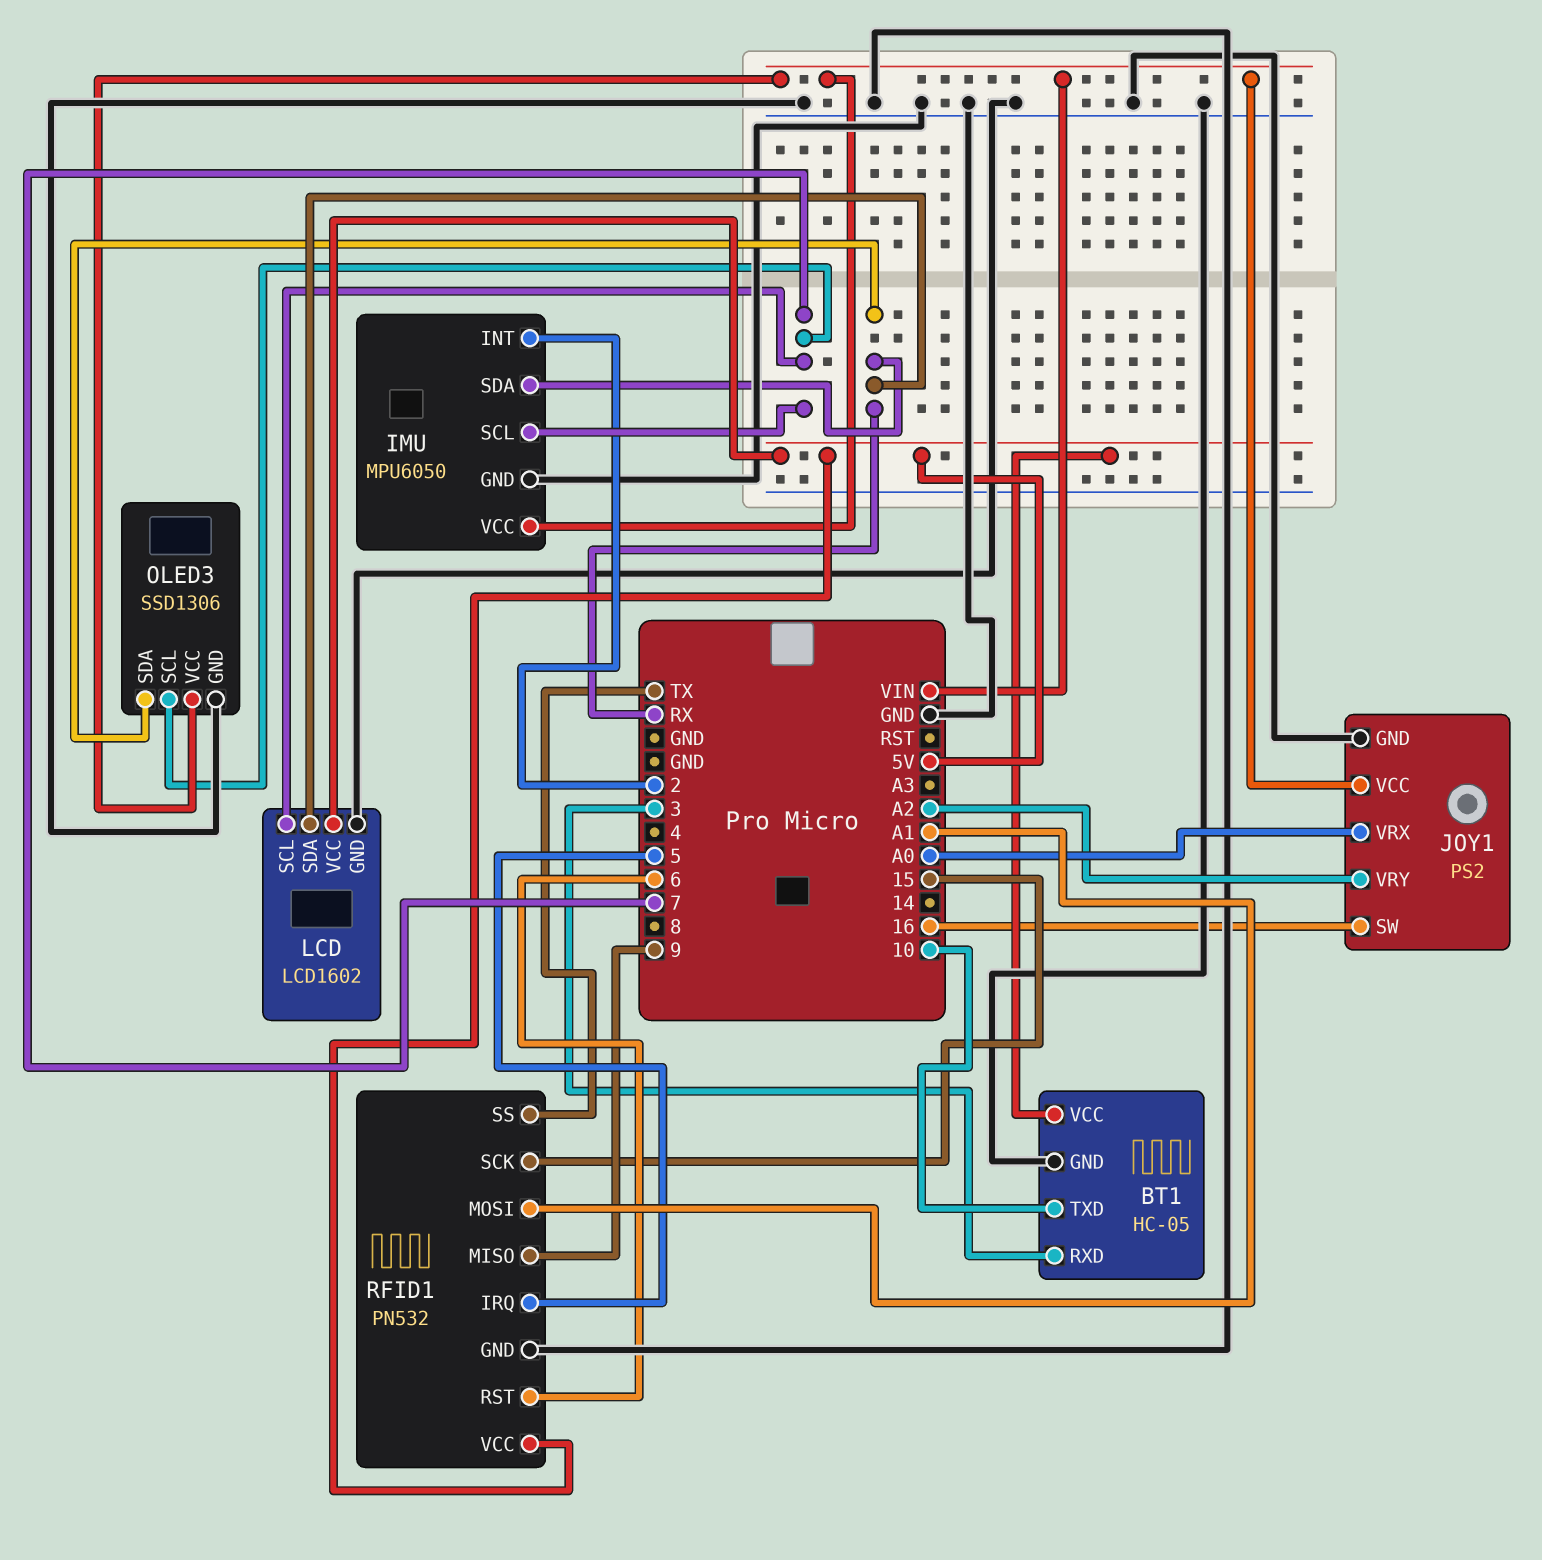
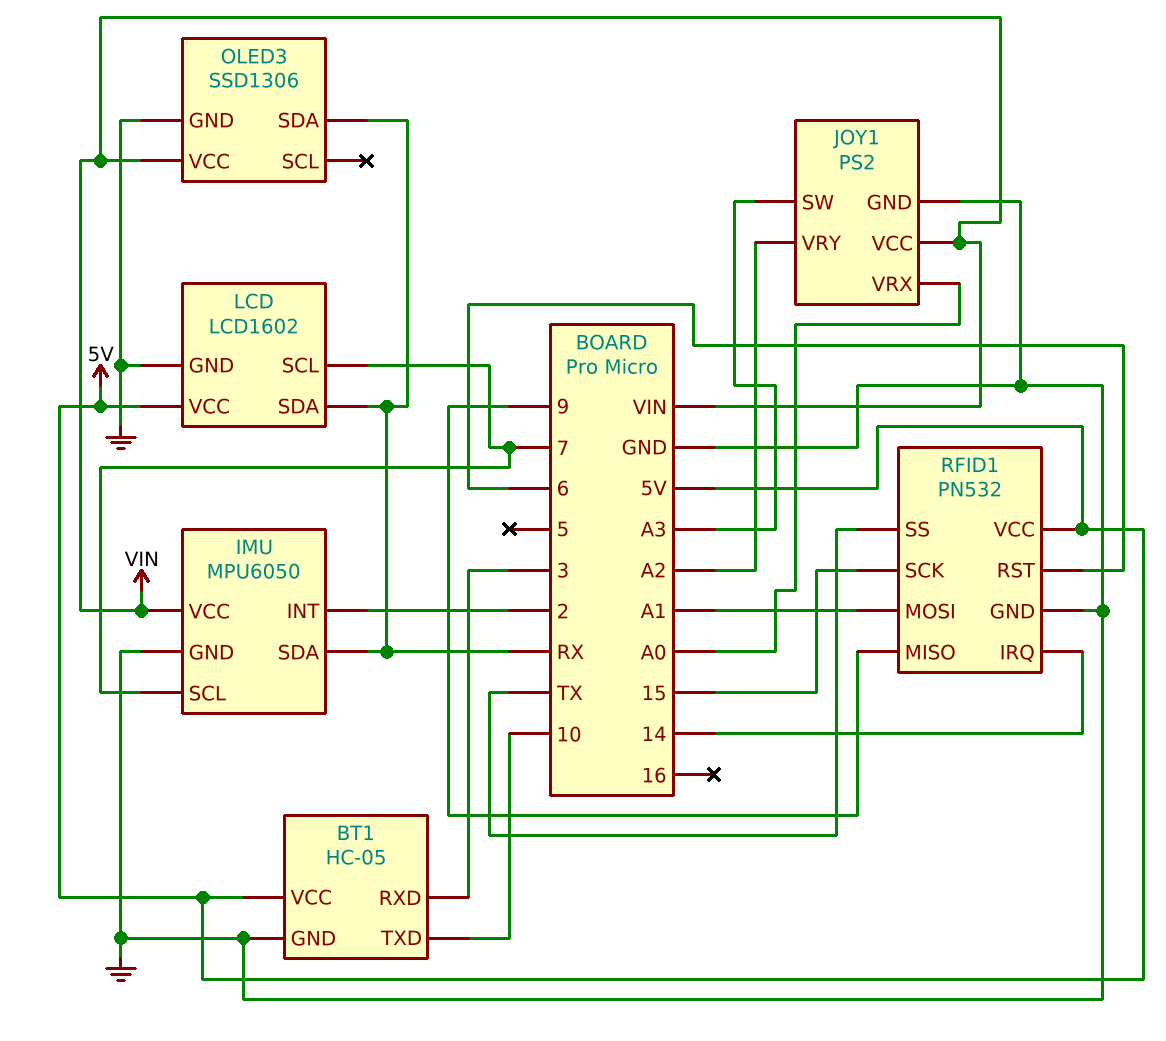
JOY1 pin SW: 16 -> A3
OLED3 pin SCL: 7 -> none
RFID1 pin IRQ: 5 -> 14

